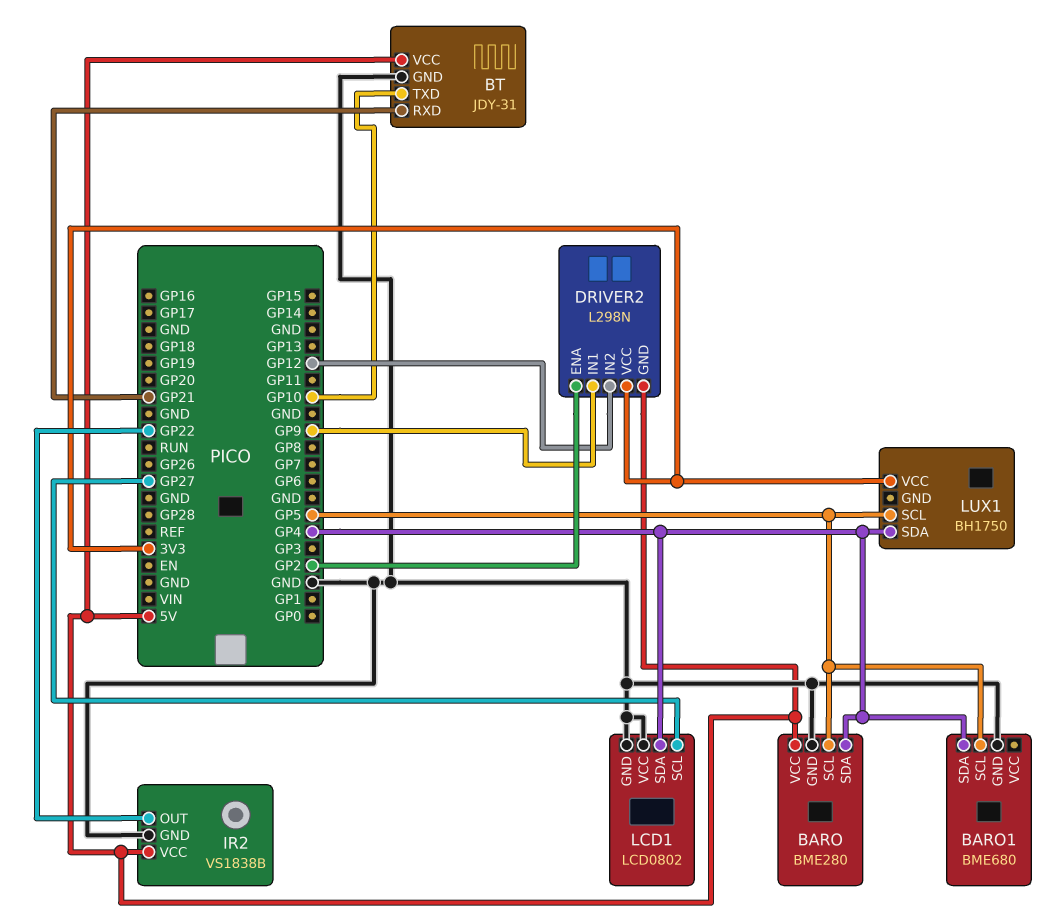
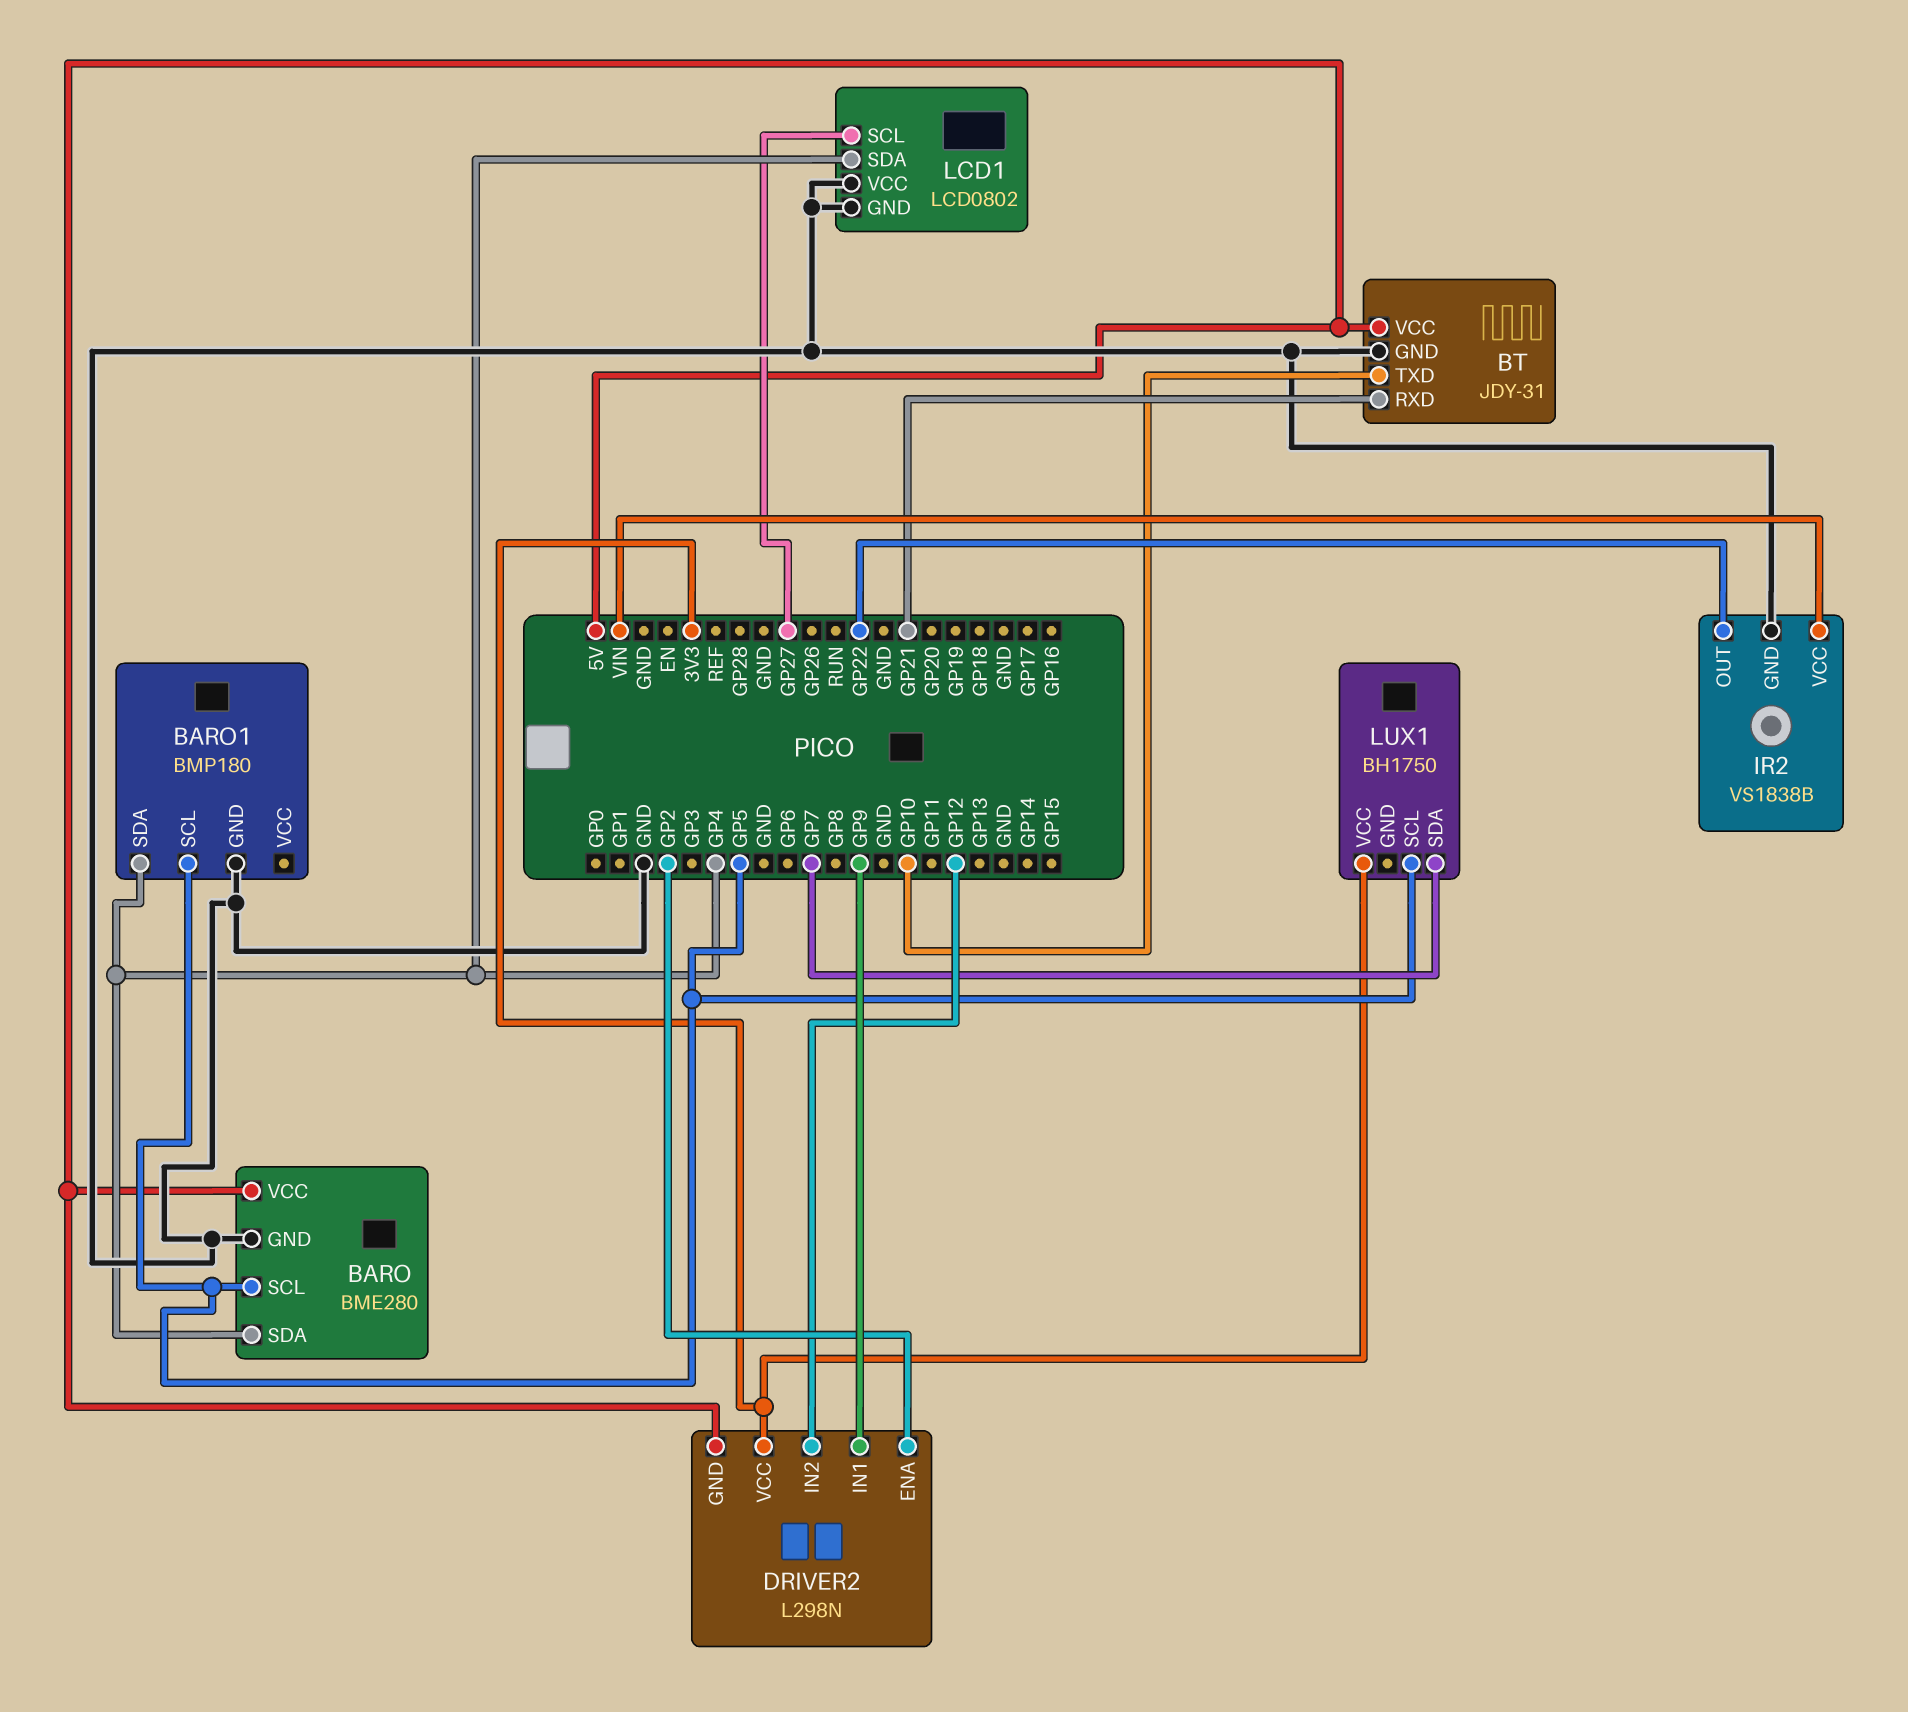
BARO1: BME680 -> BMP180
IR2 pin VCC: 5V -> VIN
LUX1 pin SDA: GP4 -> GP7

